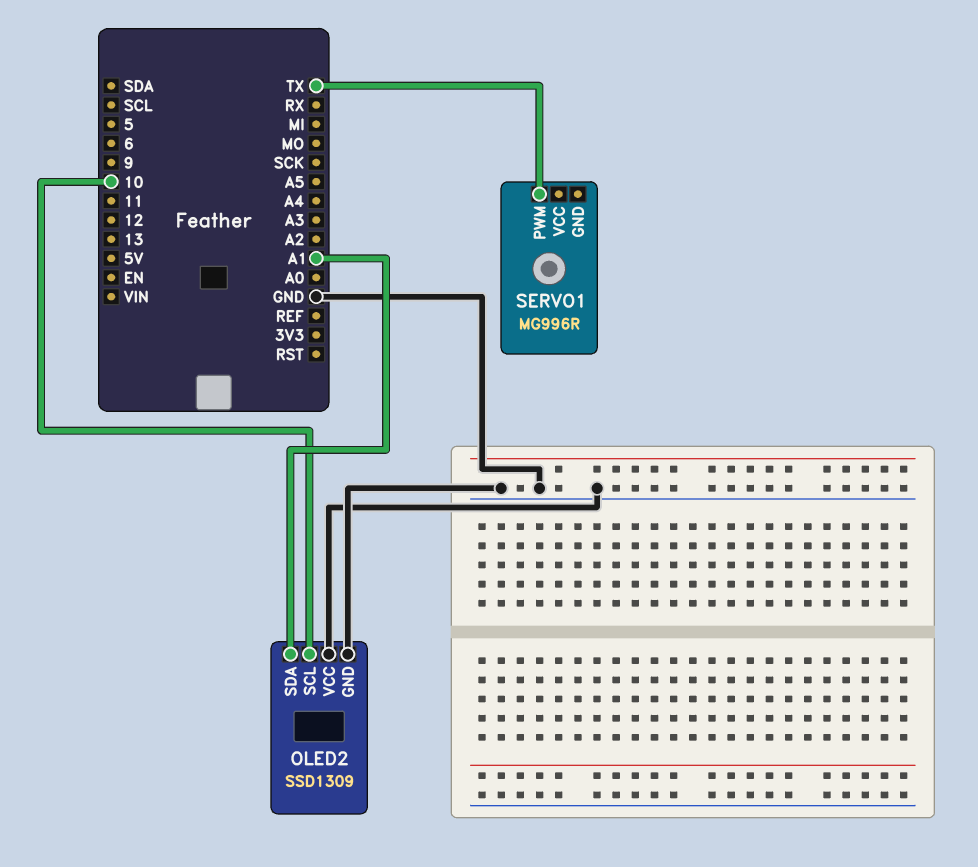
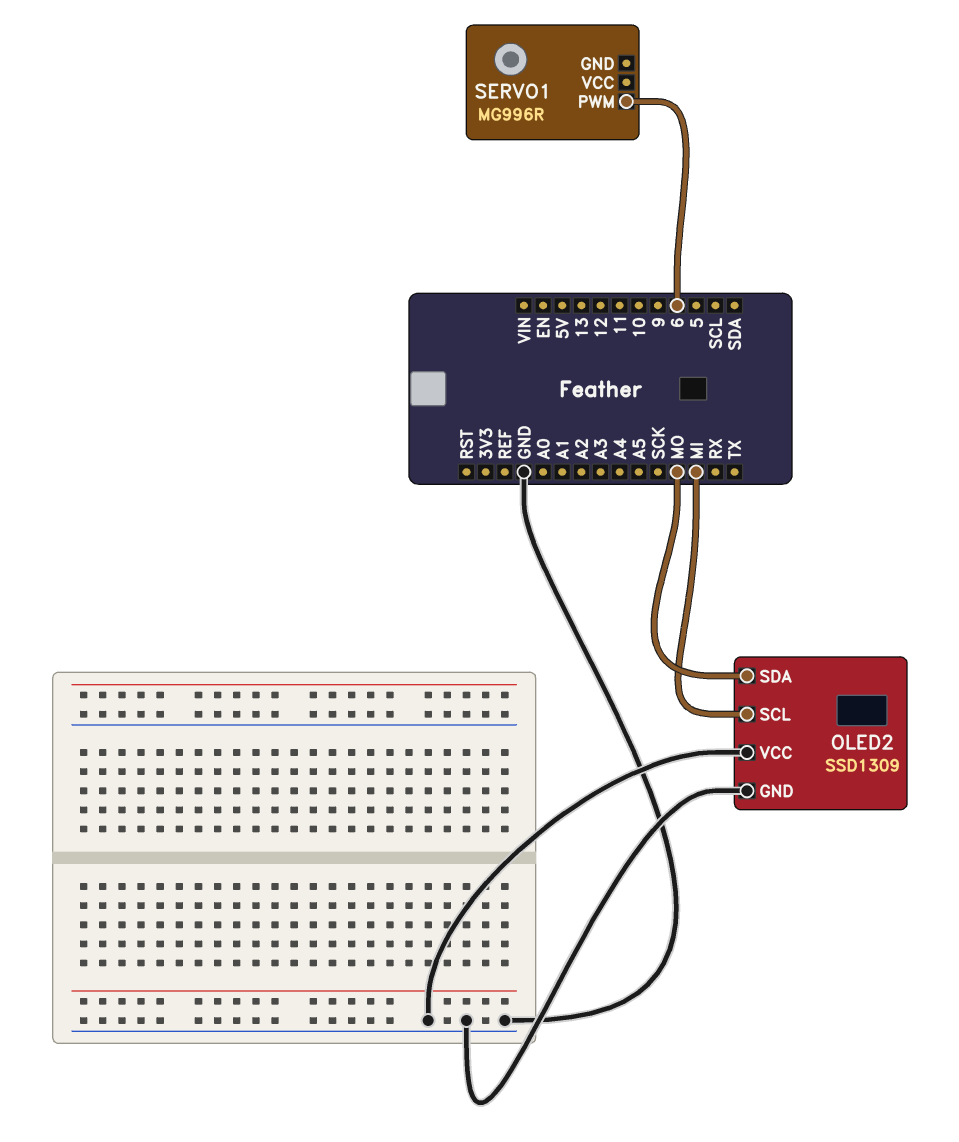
OLED2 pin SCL: 10 -> MI
OLED2 pin SDA: A1 -> MO
SERVO1 pin PWM: TX -> 6

